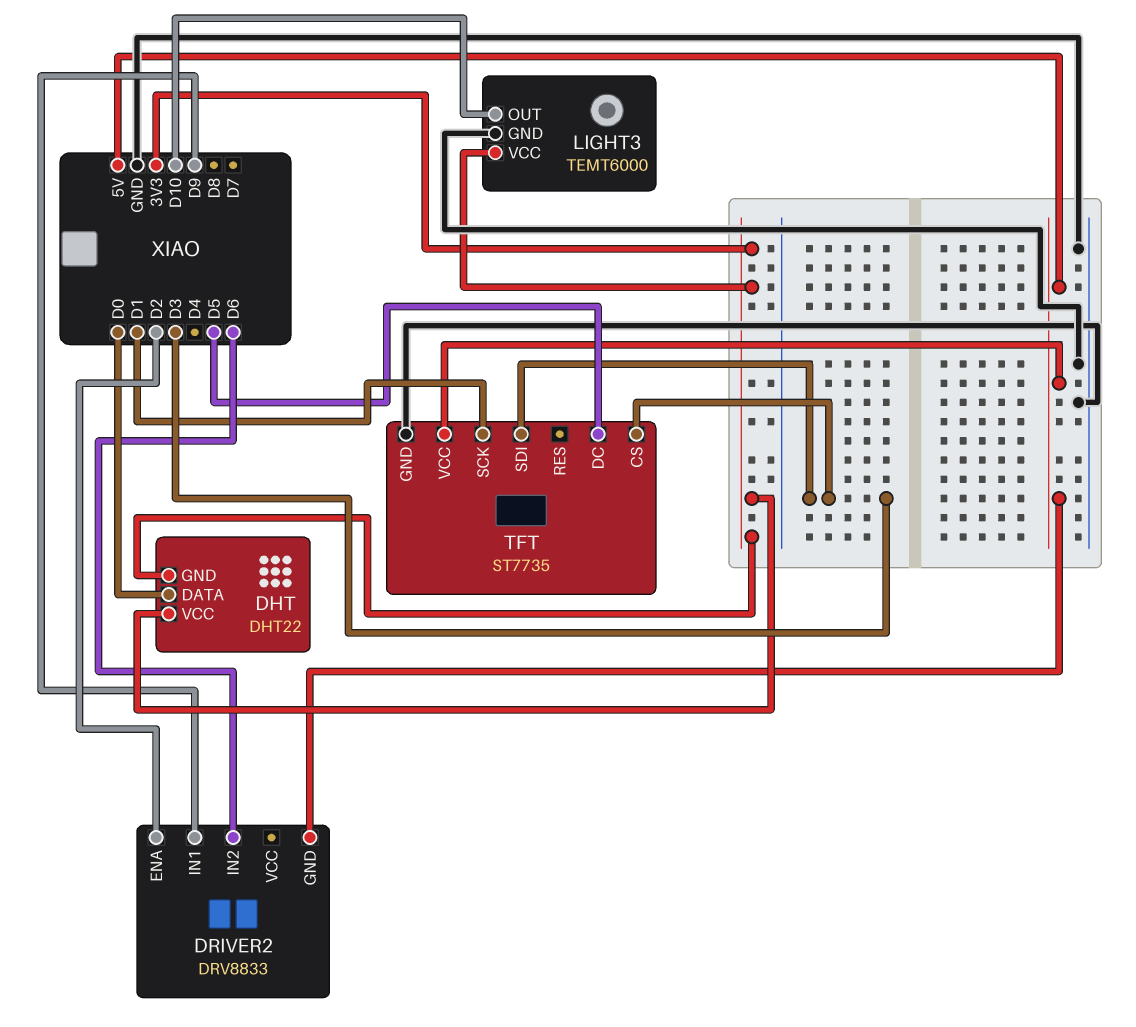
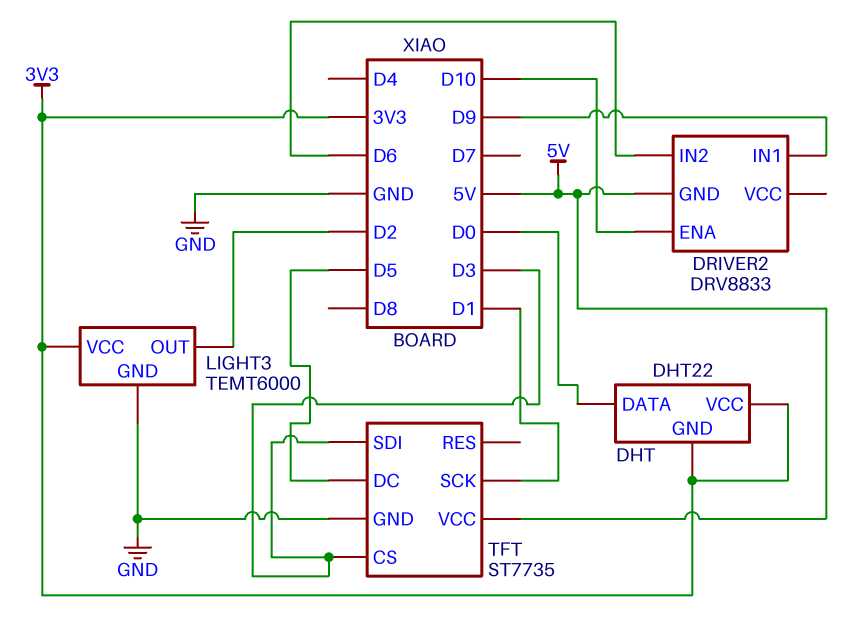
DRIVER2 pin ENA: D2 -> D10
LIGHT3 pin OUT: D10 -> D2

